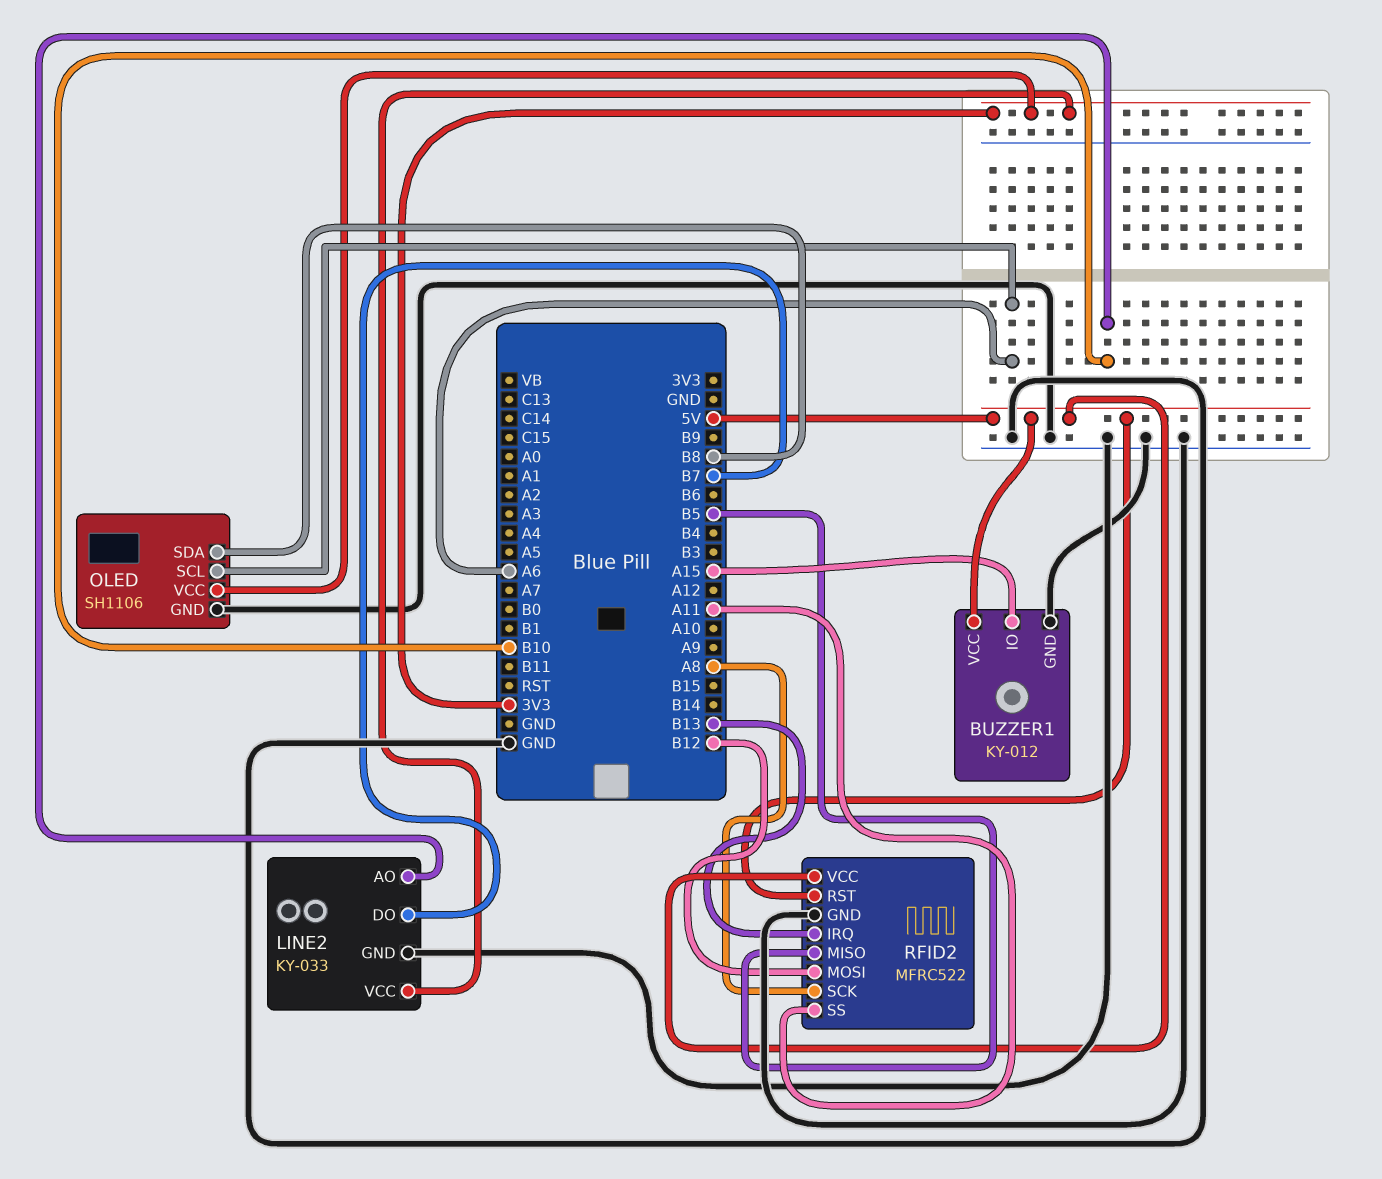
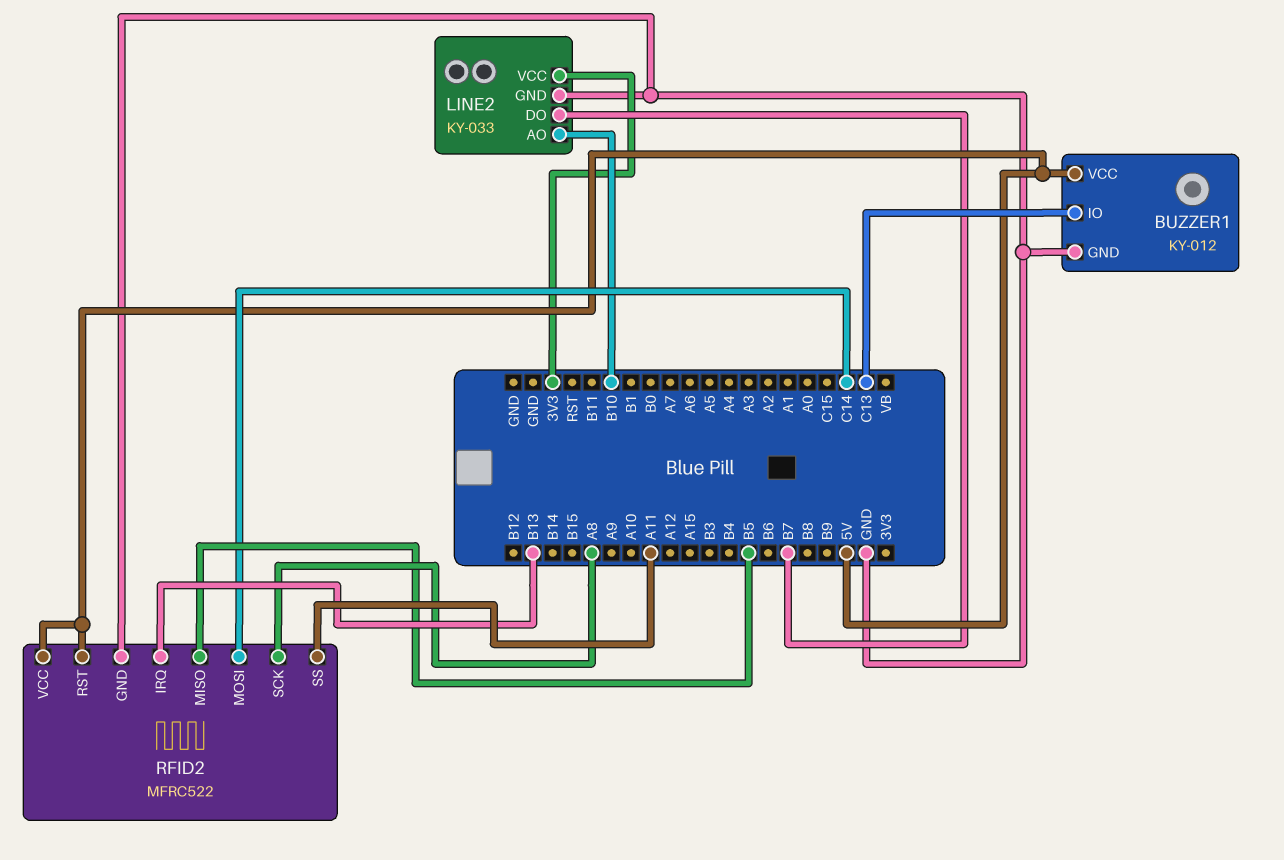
BUZZER1 pin IO: A15 -> C13
OLED: SH1106 -> none
OLED pin GND: GND -> none
OLED pin SCL: A6 -> none
OLED pin SDA: B8 -> none
OLED pin VCC: 3V3 -> none
RFID2 pin MOSI: B12 -> C14

